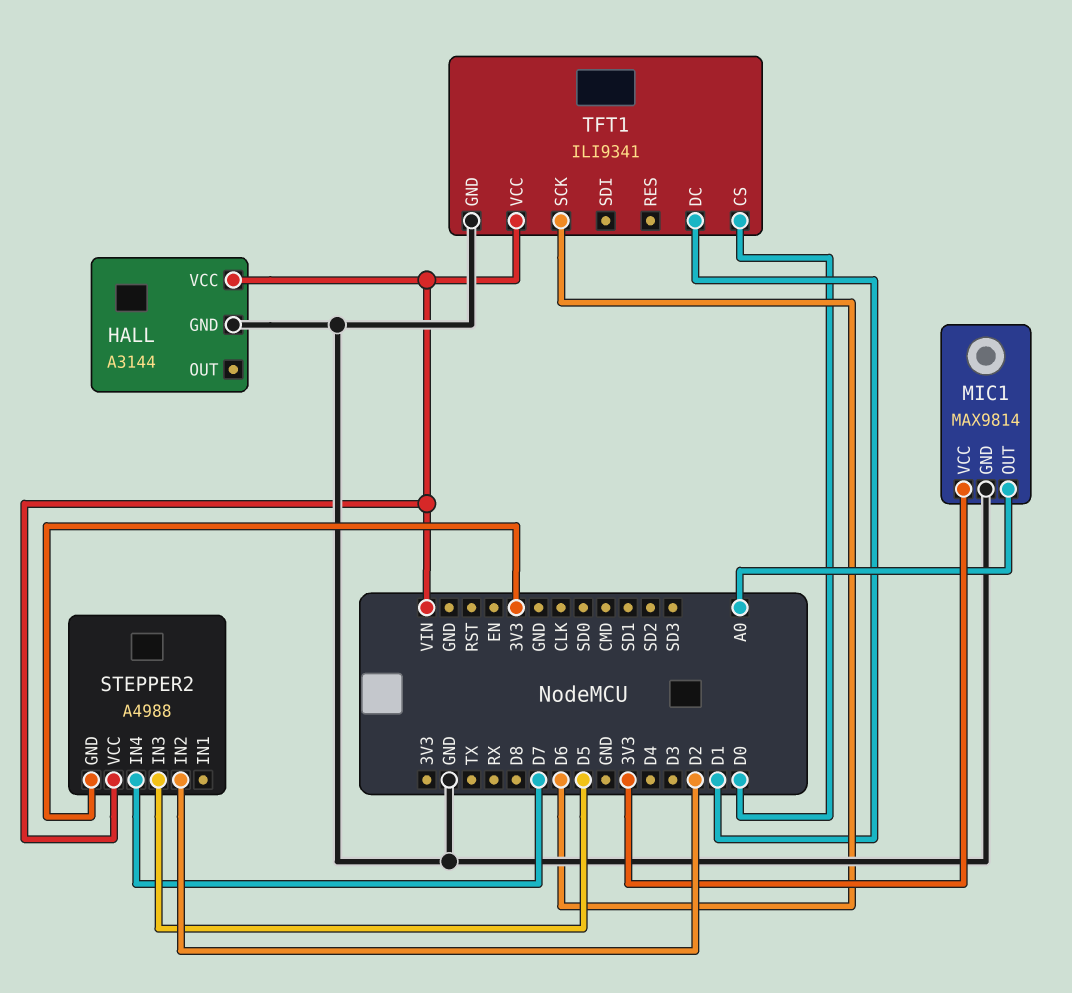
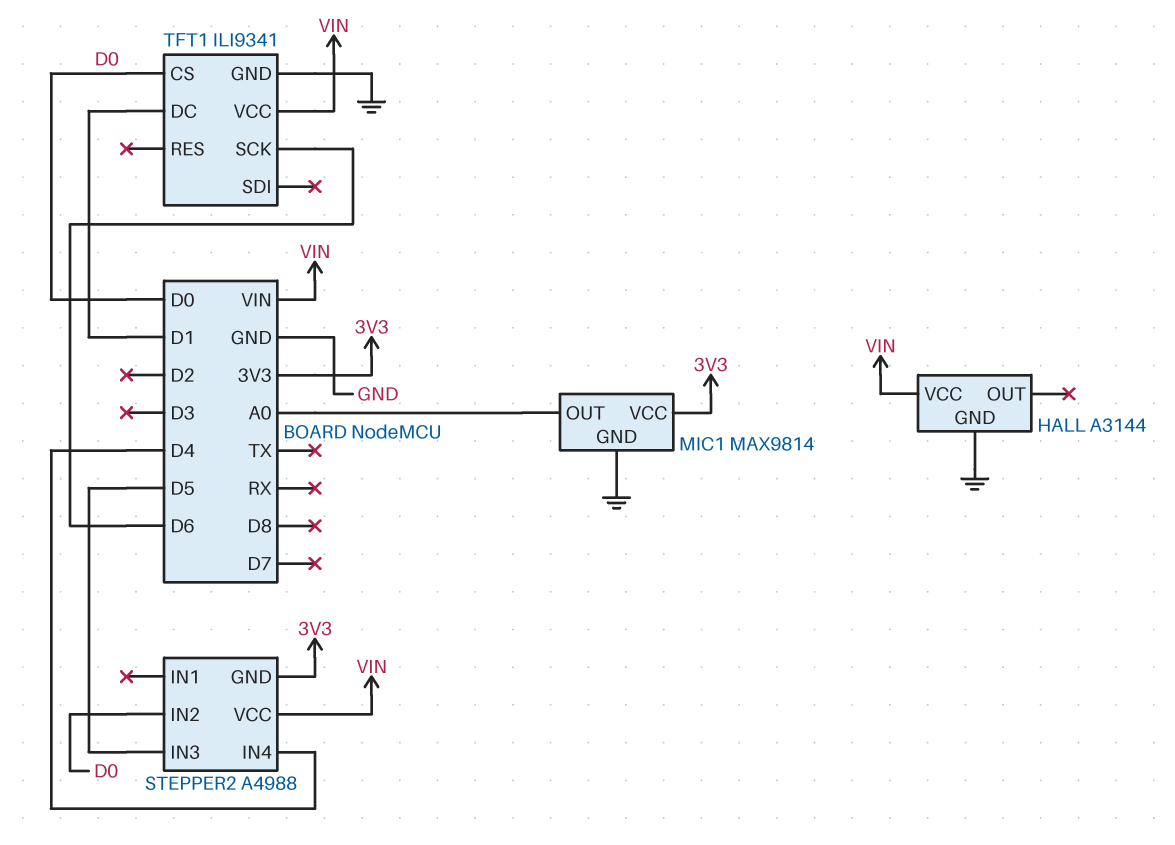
STEPPER2 pin IN2: D2 -> D0
STEPPER2 pin IN4: D7 -> D4

